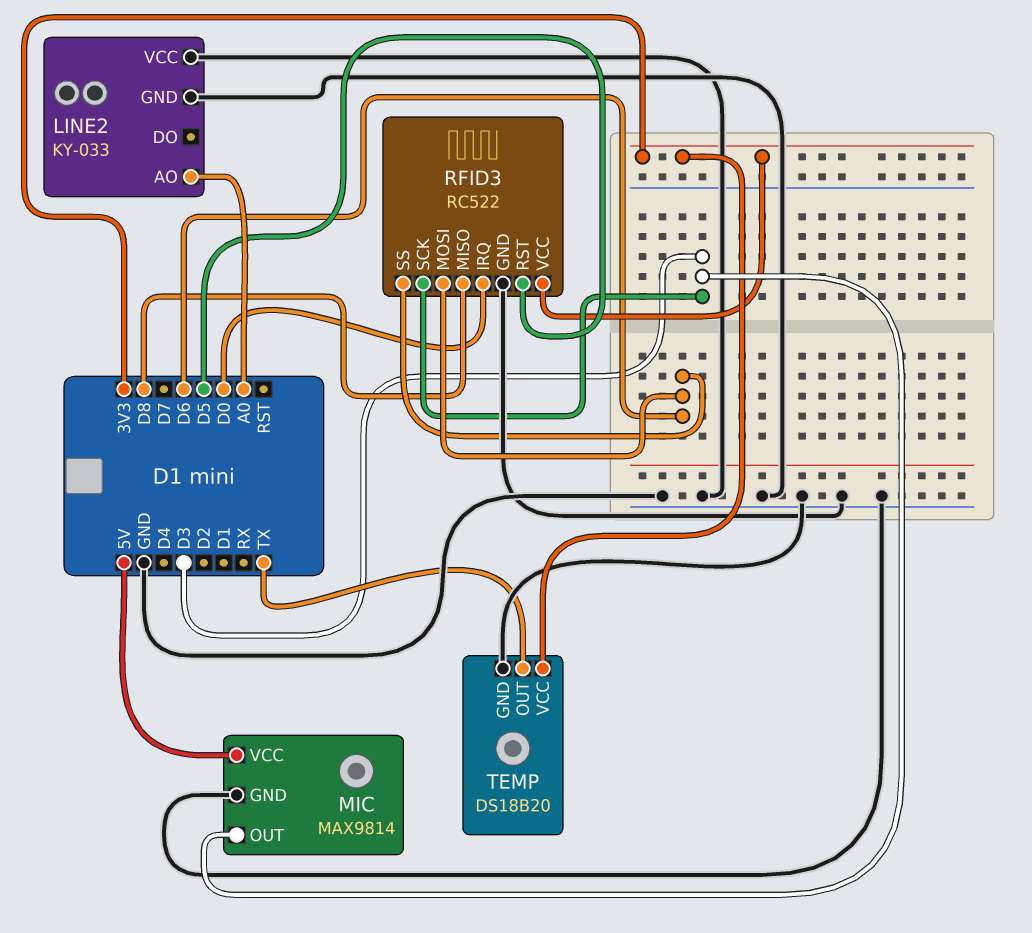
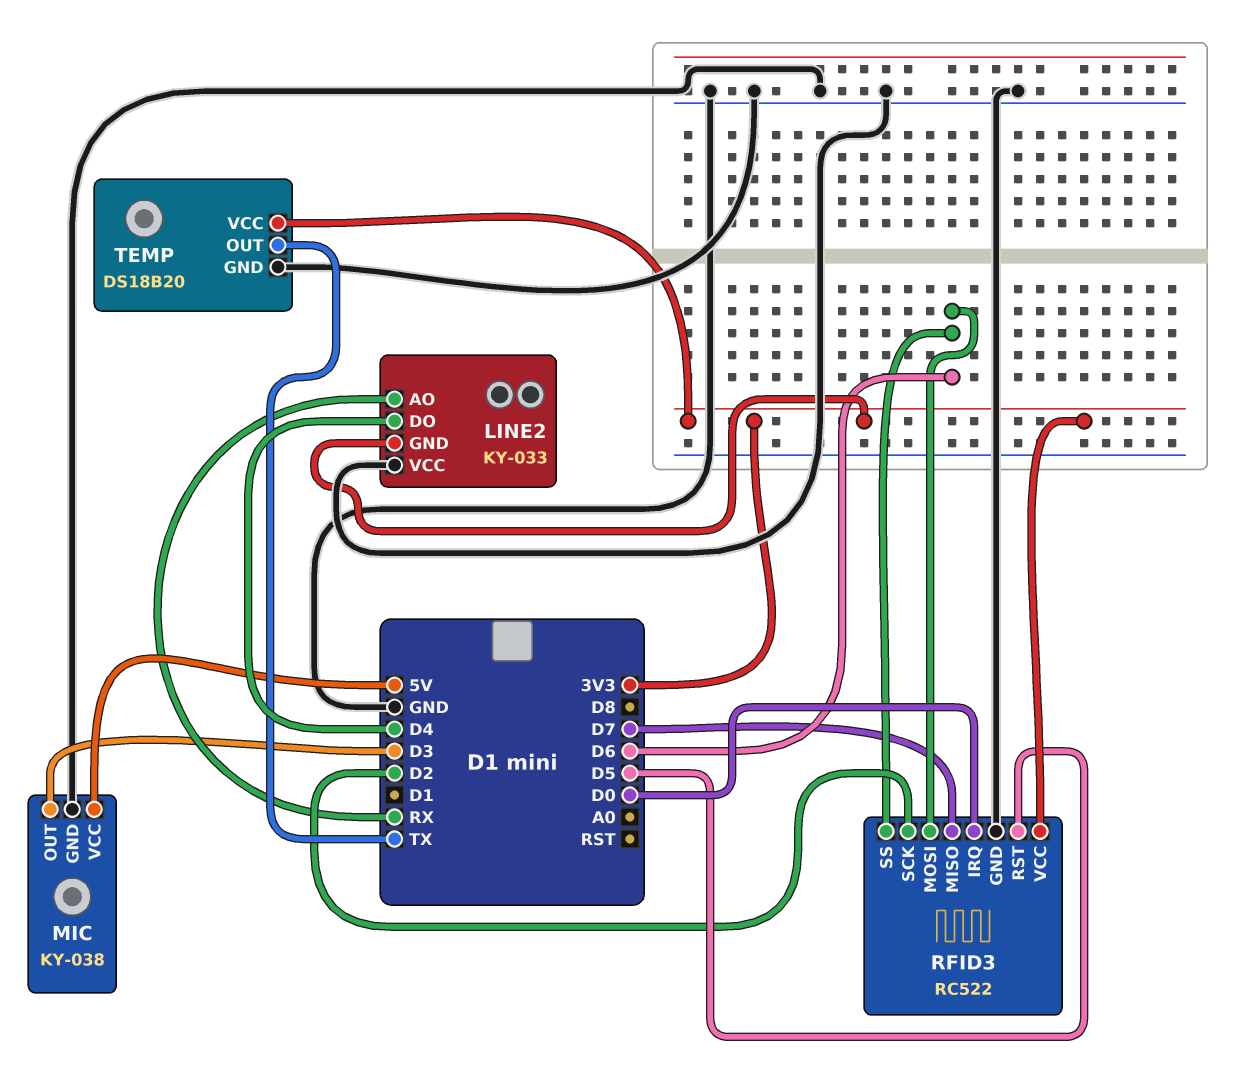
LINE2 pin AO: A0 -> RX
LINE2 pin DO: none -> D4
LINE2 pin GND: GND -> 3V3
MIC: MAX9814 -> KY-038
RFID3 pin MISO: D8 -> D7
RFID3 pin SCK: D3 -> D2

